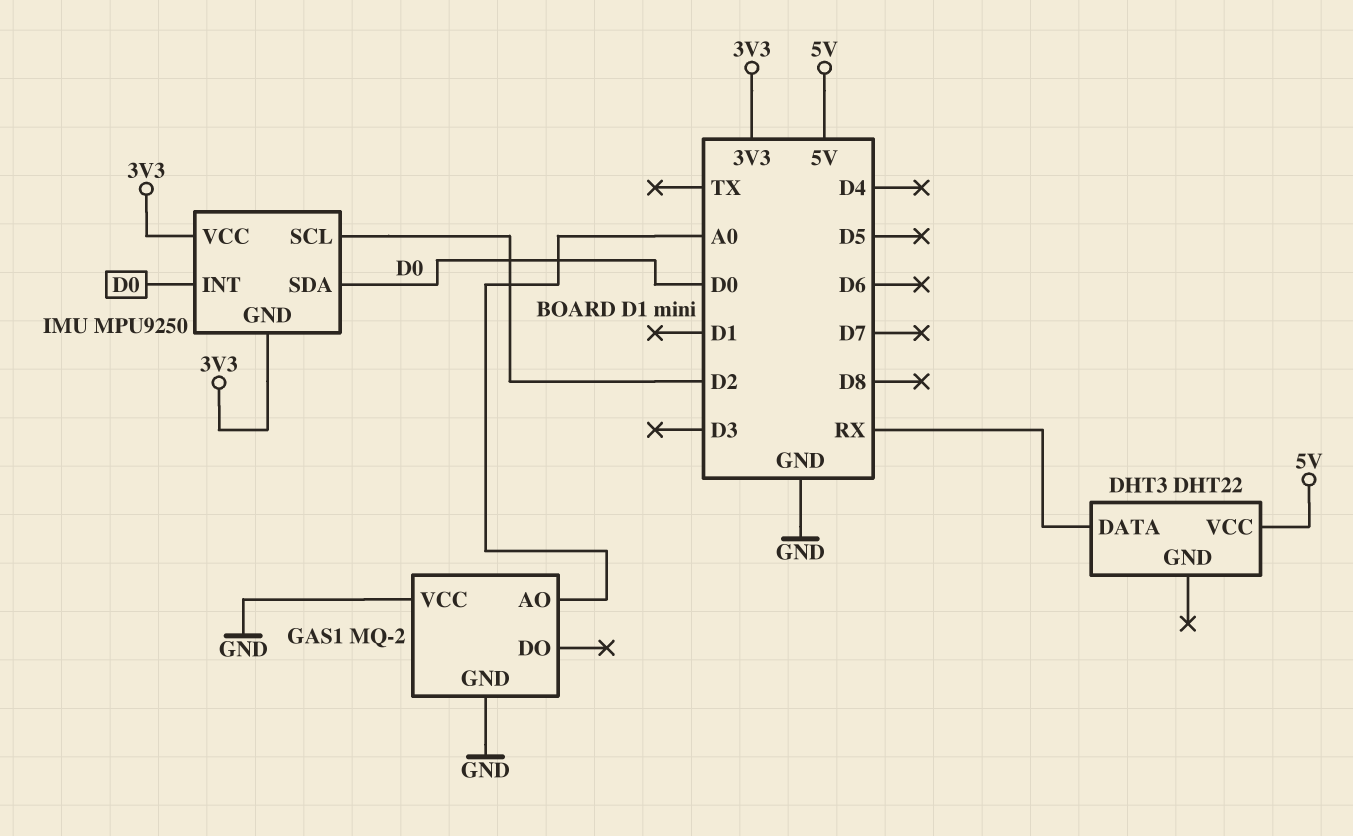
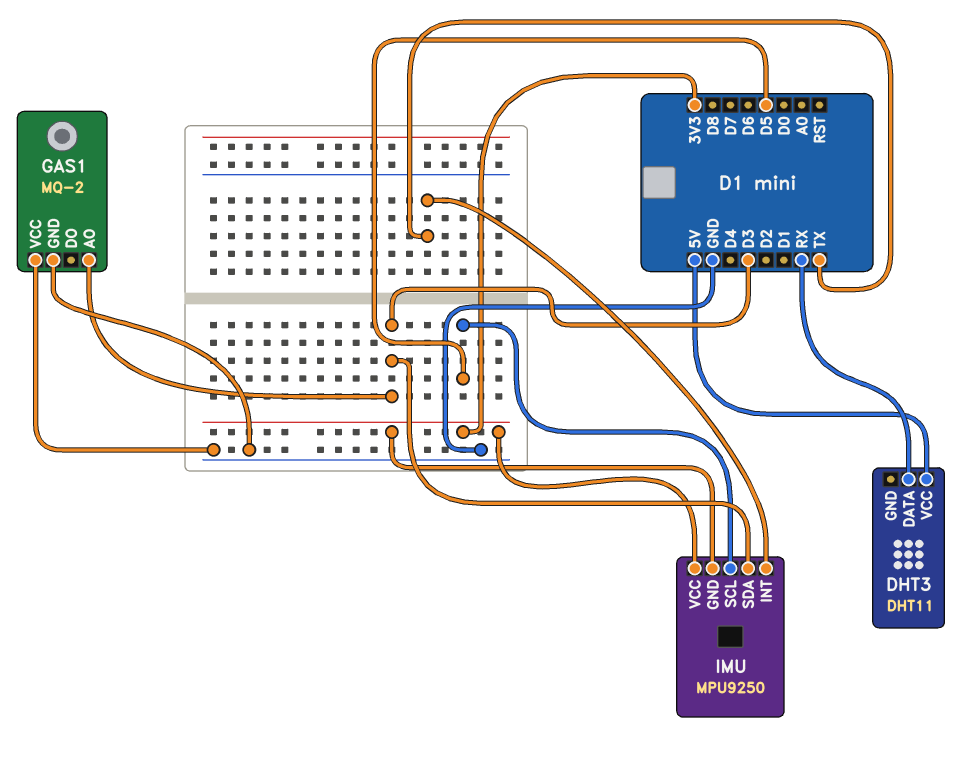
DHT3: DHT22 -> DHT11
GAS1 pin AO: A0 -> D3
IMU pin INT: D0 -> TX
IMU pin SCL: D2 -> D5
IMU pin SDA: D0 -> D3

